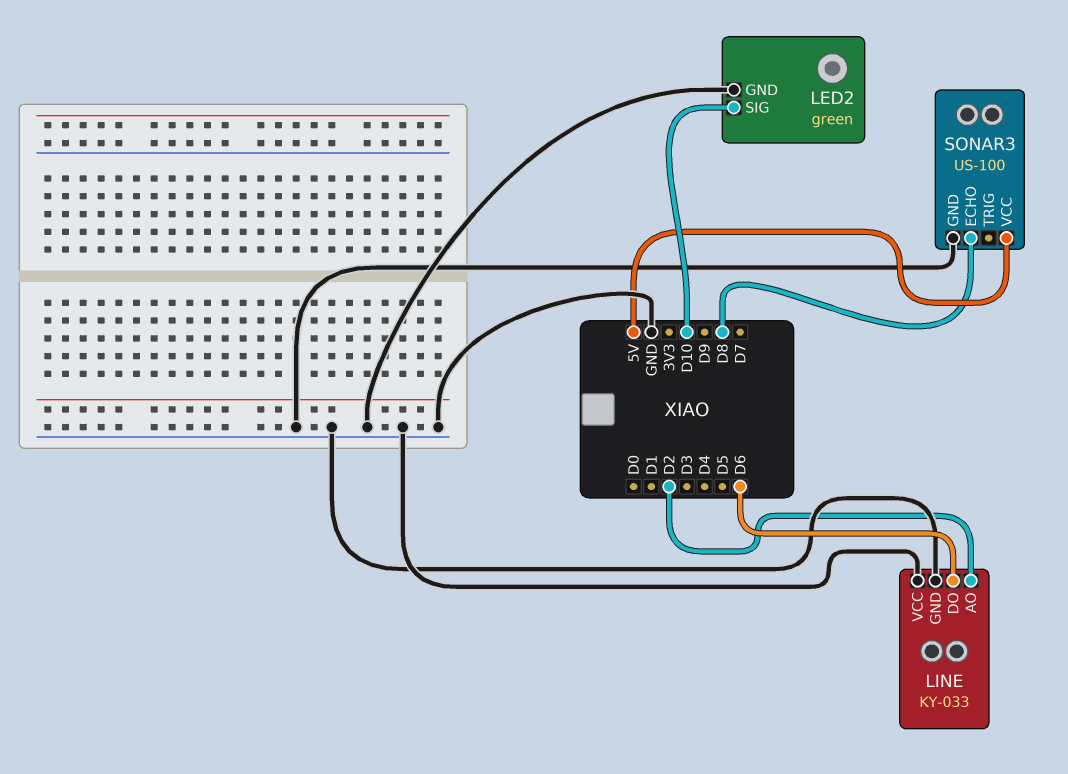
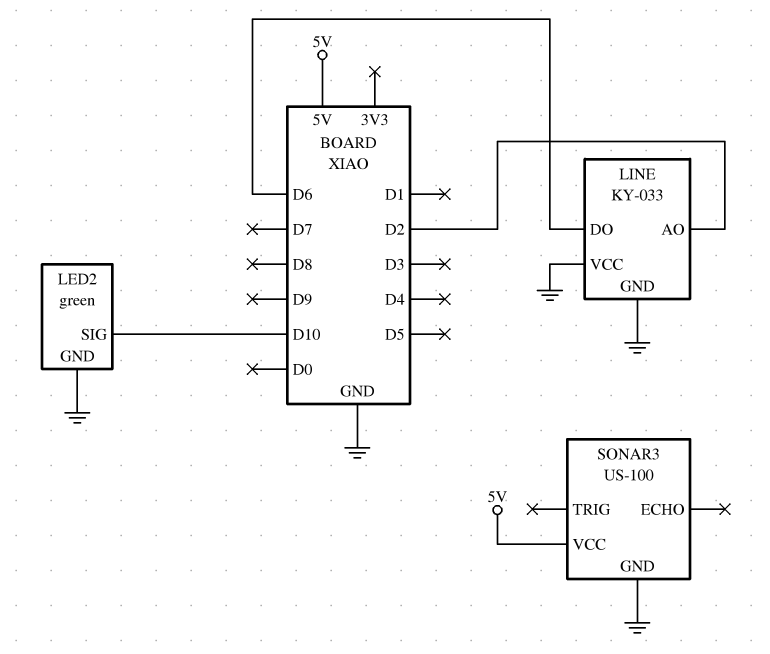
SONAR3 pin ECHO: D8 -> none

